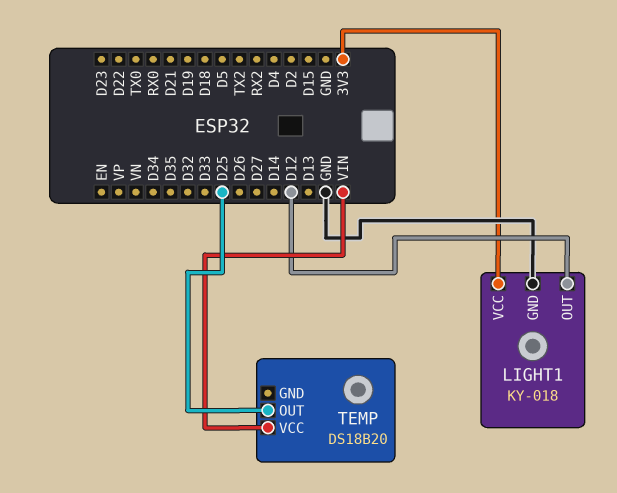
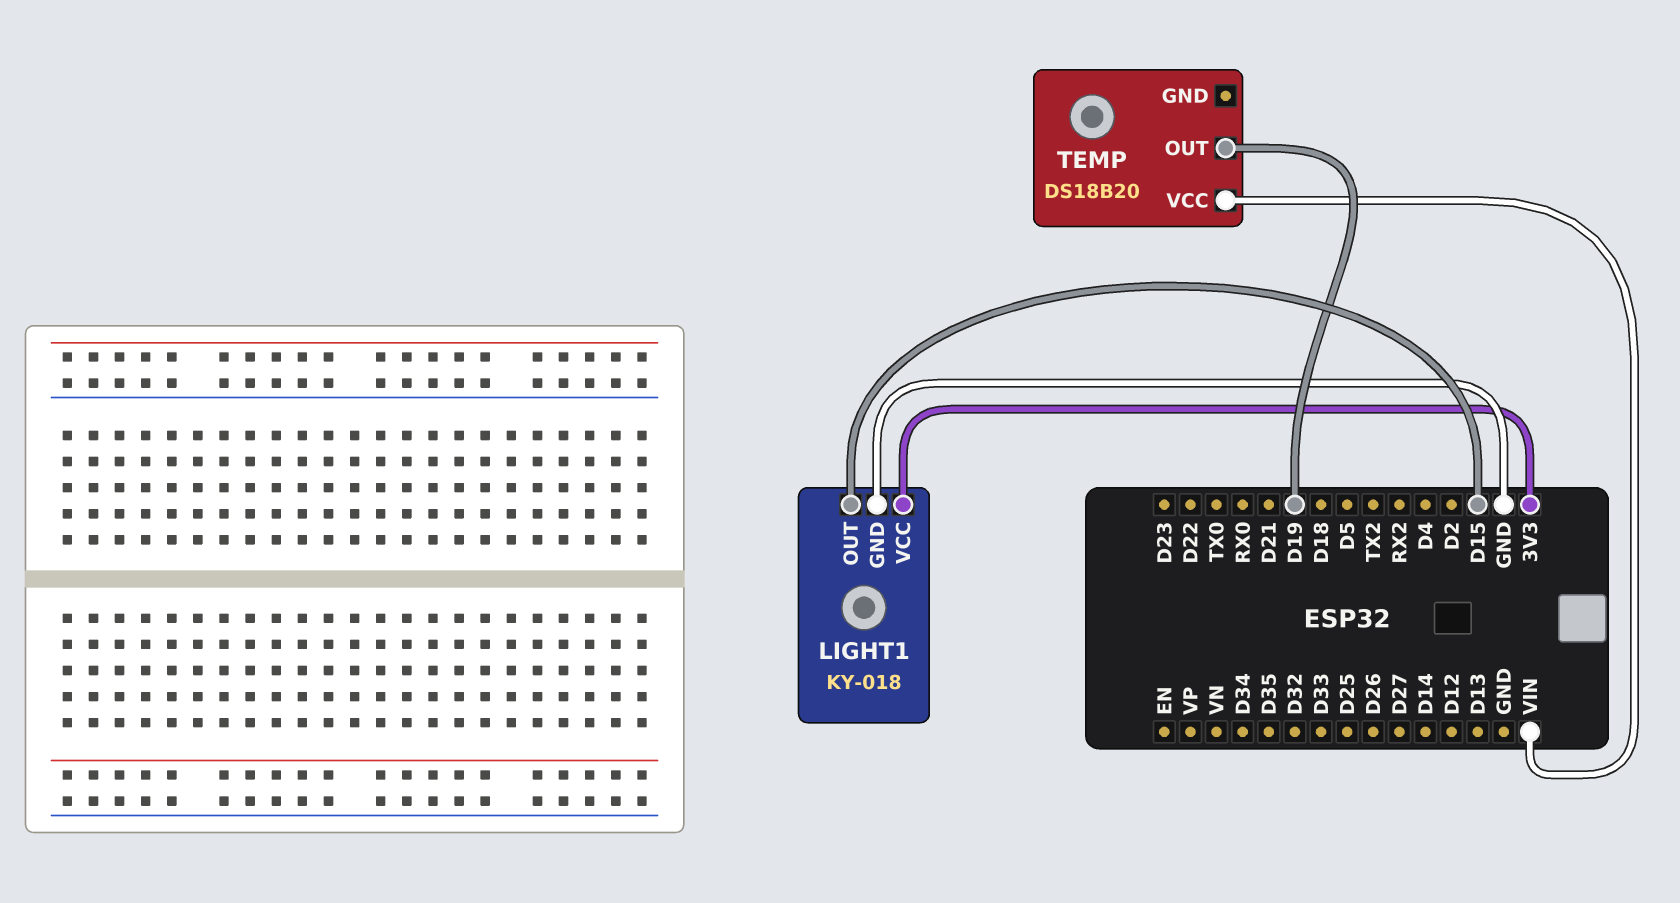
LIGHT1 pin OUT: D12 -> D15
TEMP pin OUT: D25 -> D19

